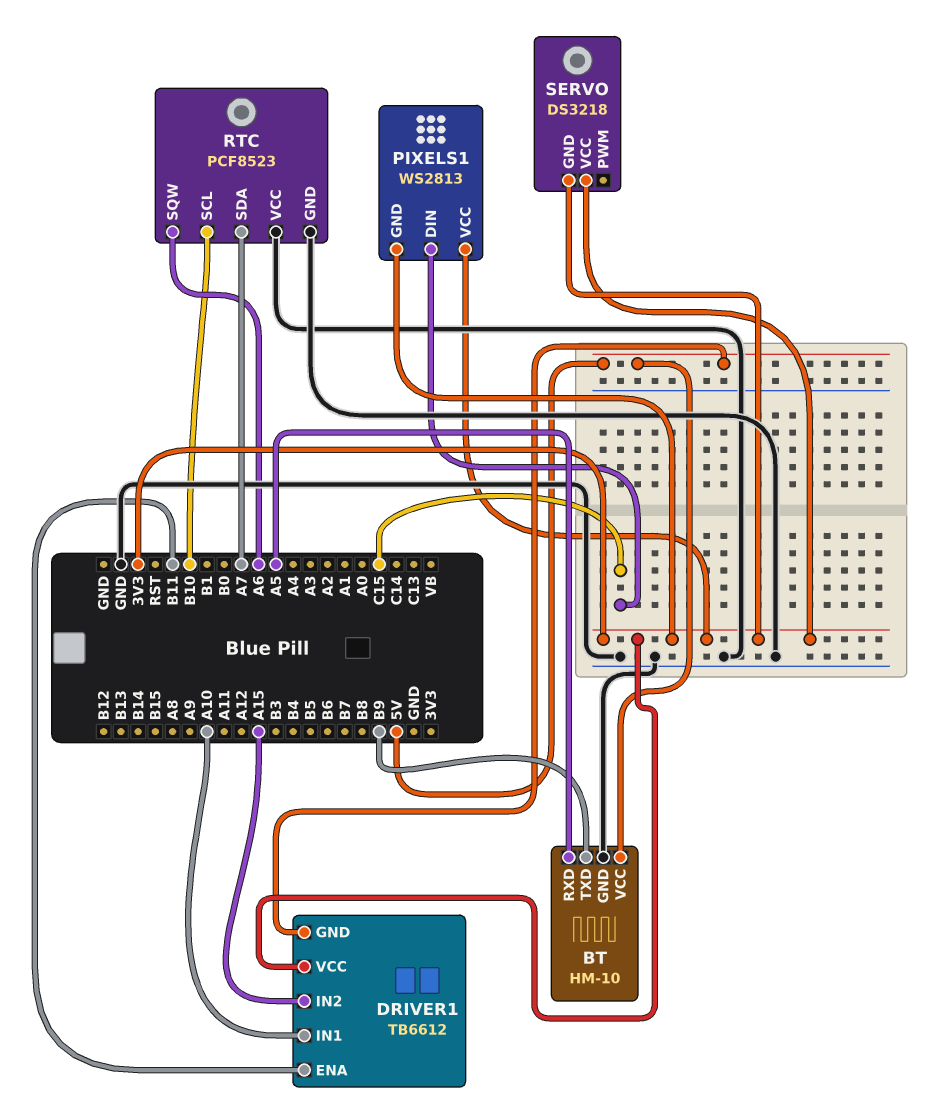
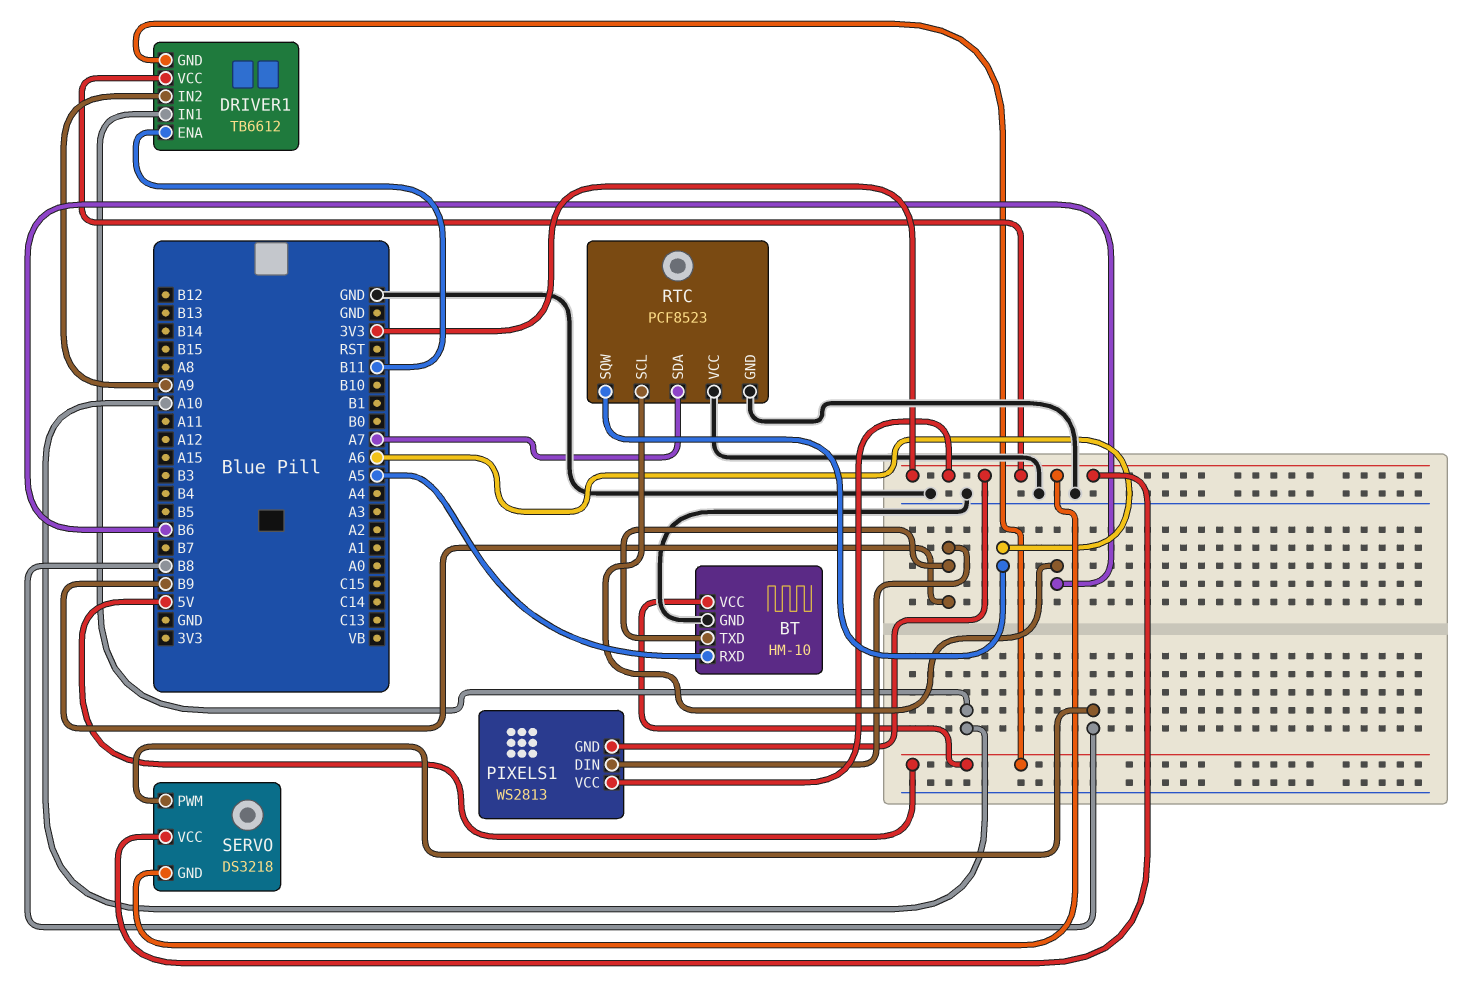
DRIVER1 pin IN2: A15 -> A9
PIXELS1 pin DIN: C15 -> B9
RTC pin SCL: B10 -> B6
SERVO pin PWM: none -> B8

